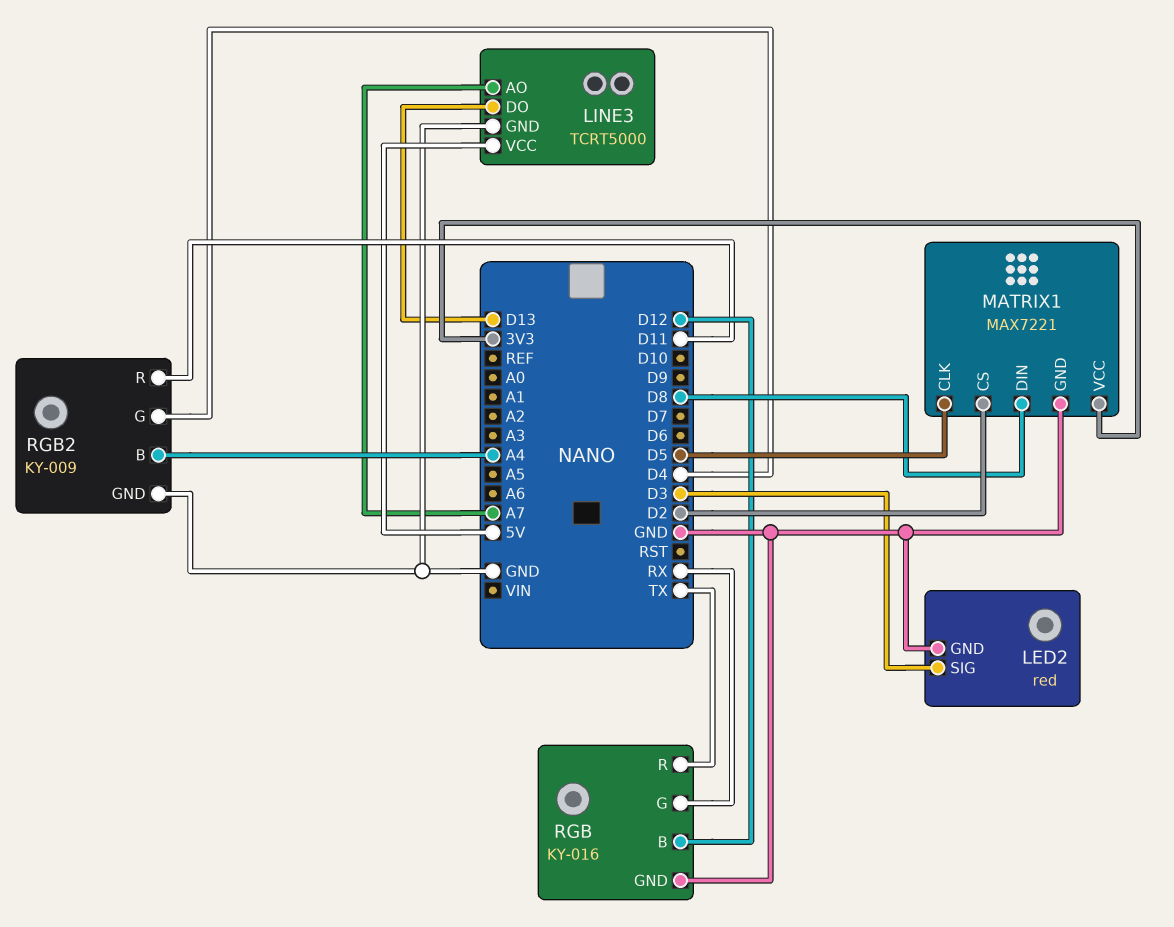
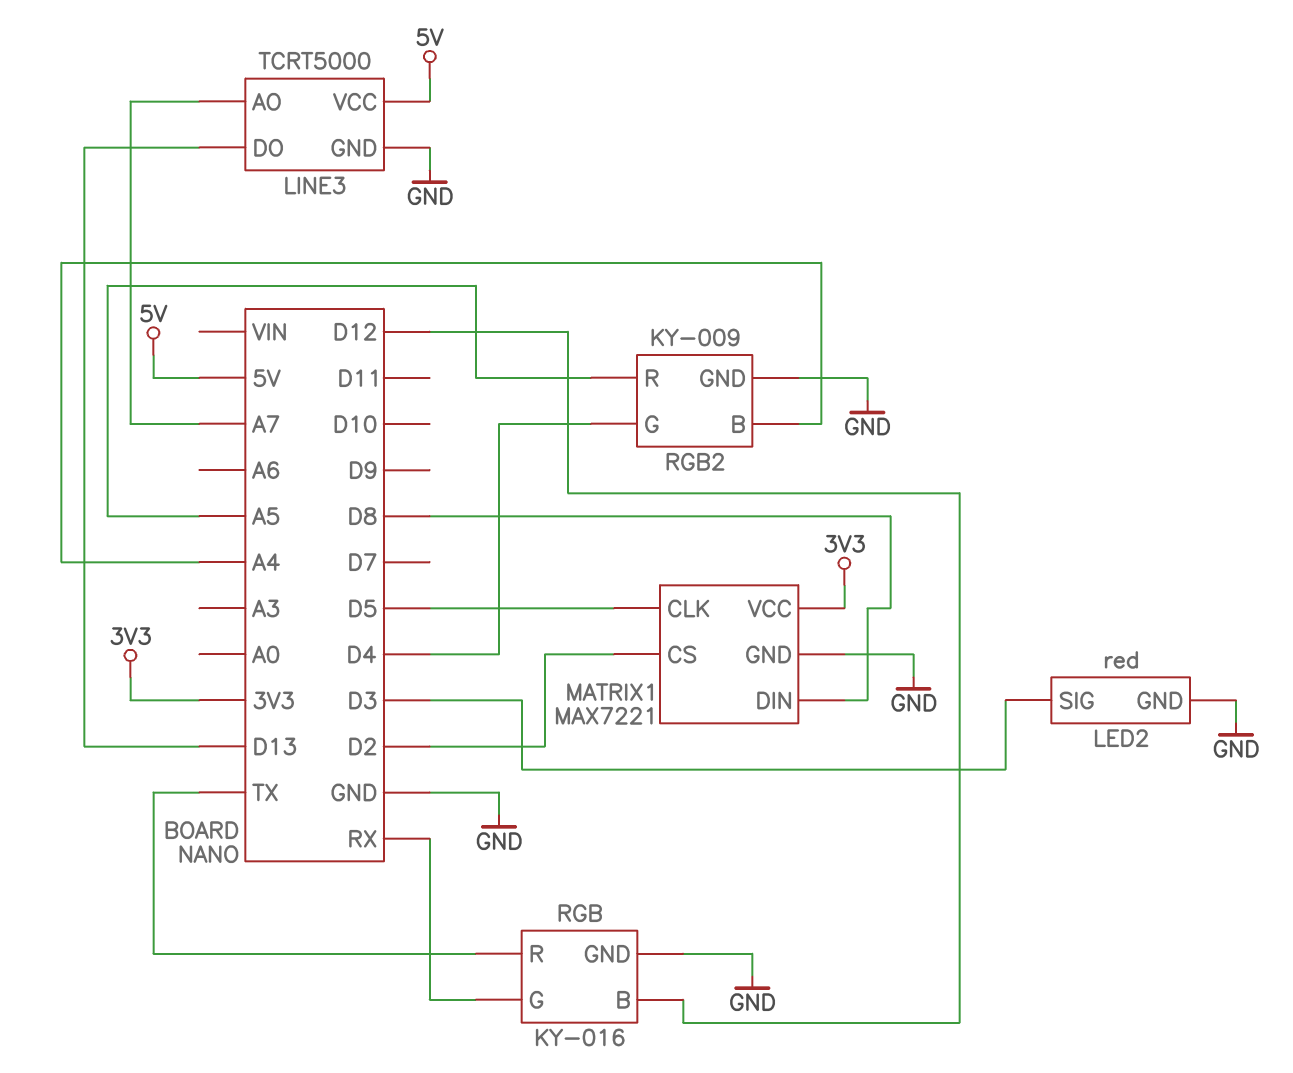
RGB2 pin R: D11 -> A5

